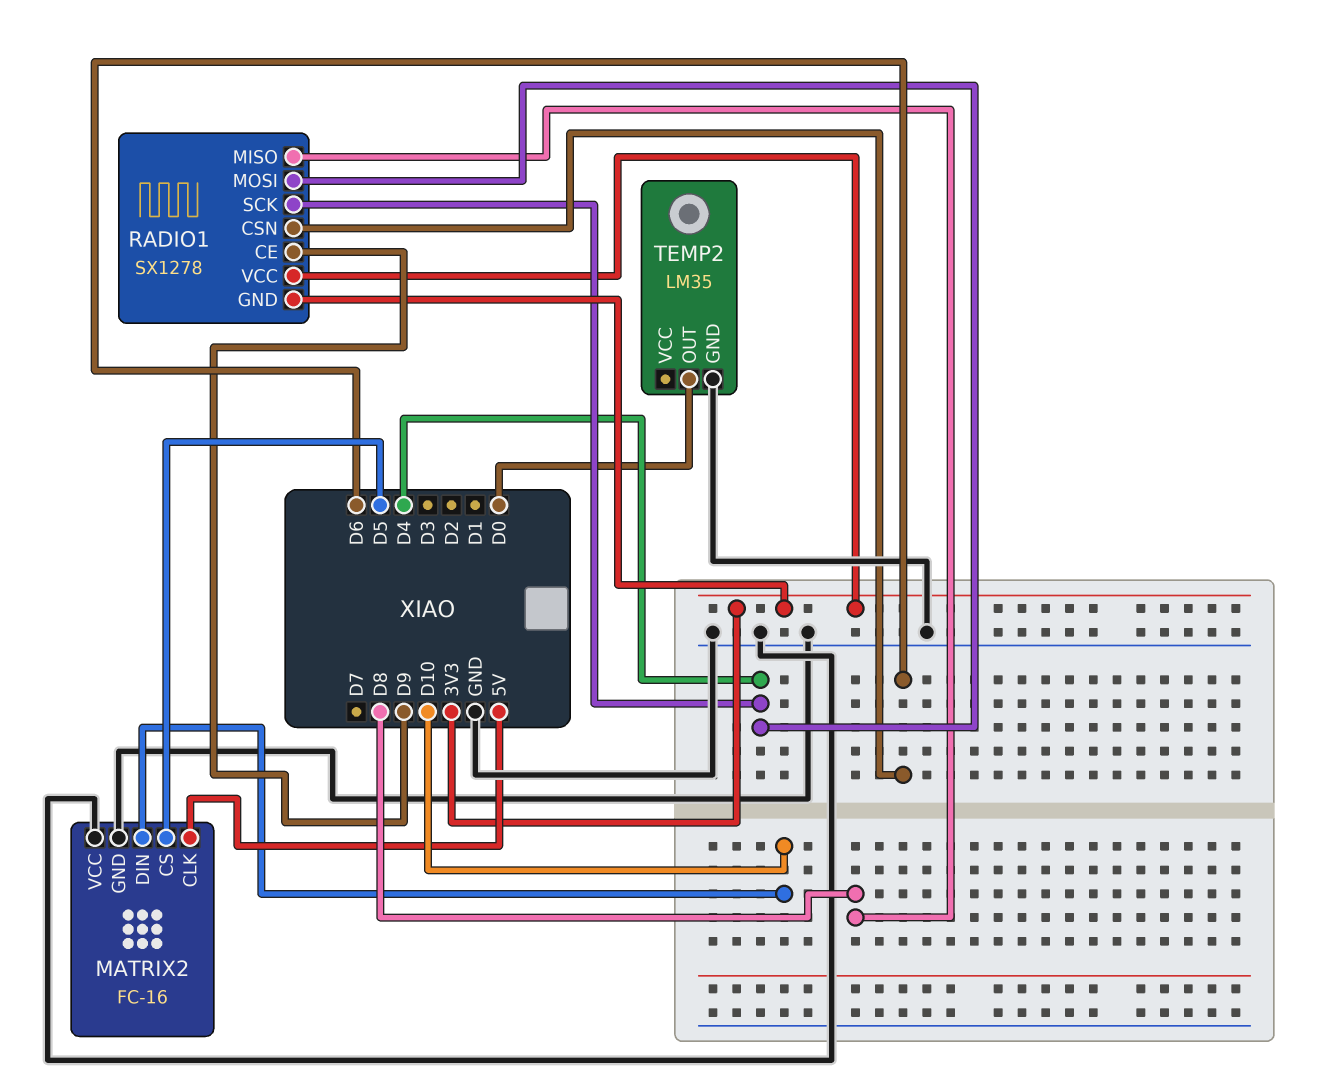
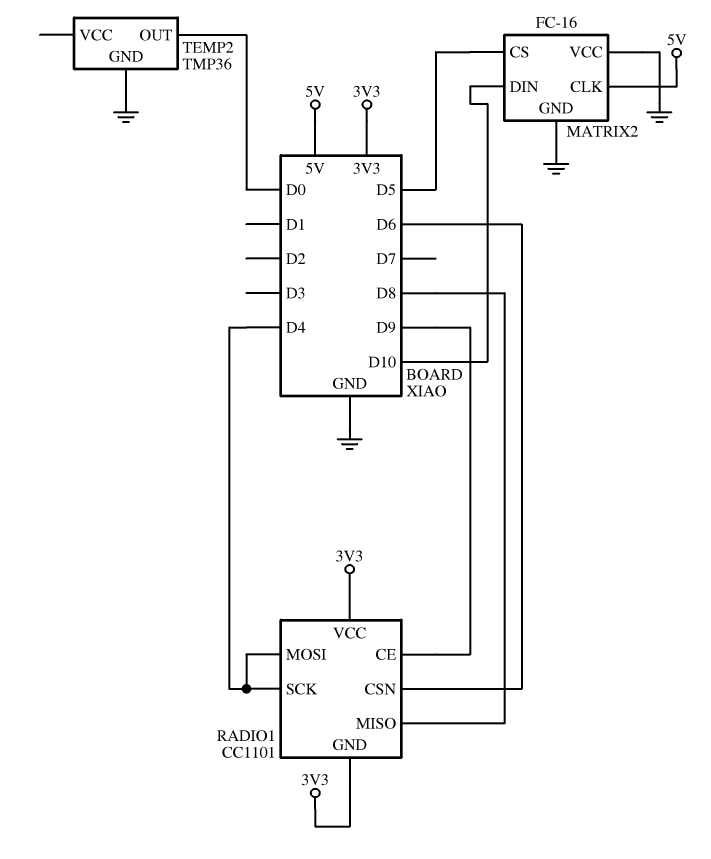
RADIO1: SX1278 -> CC1101
TEMP2: LM35 -> TMP36

